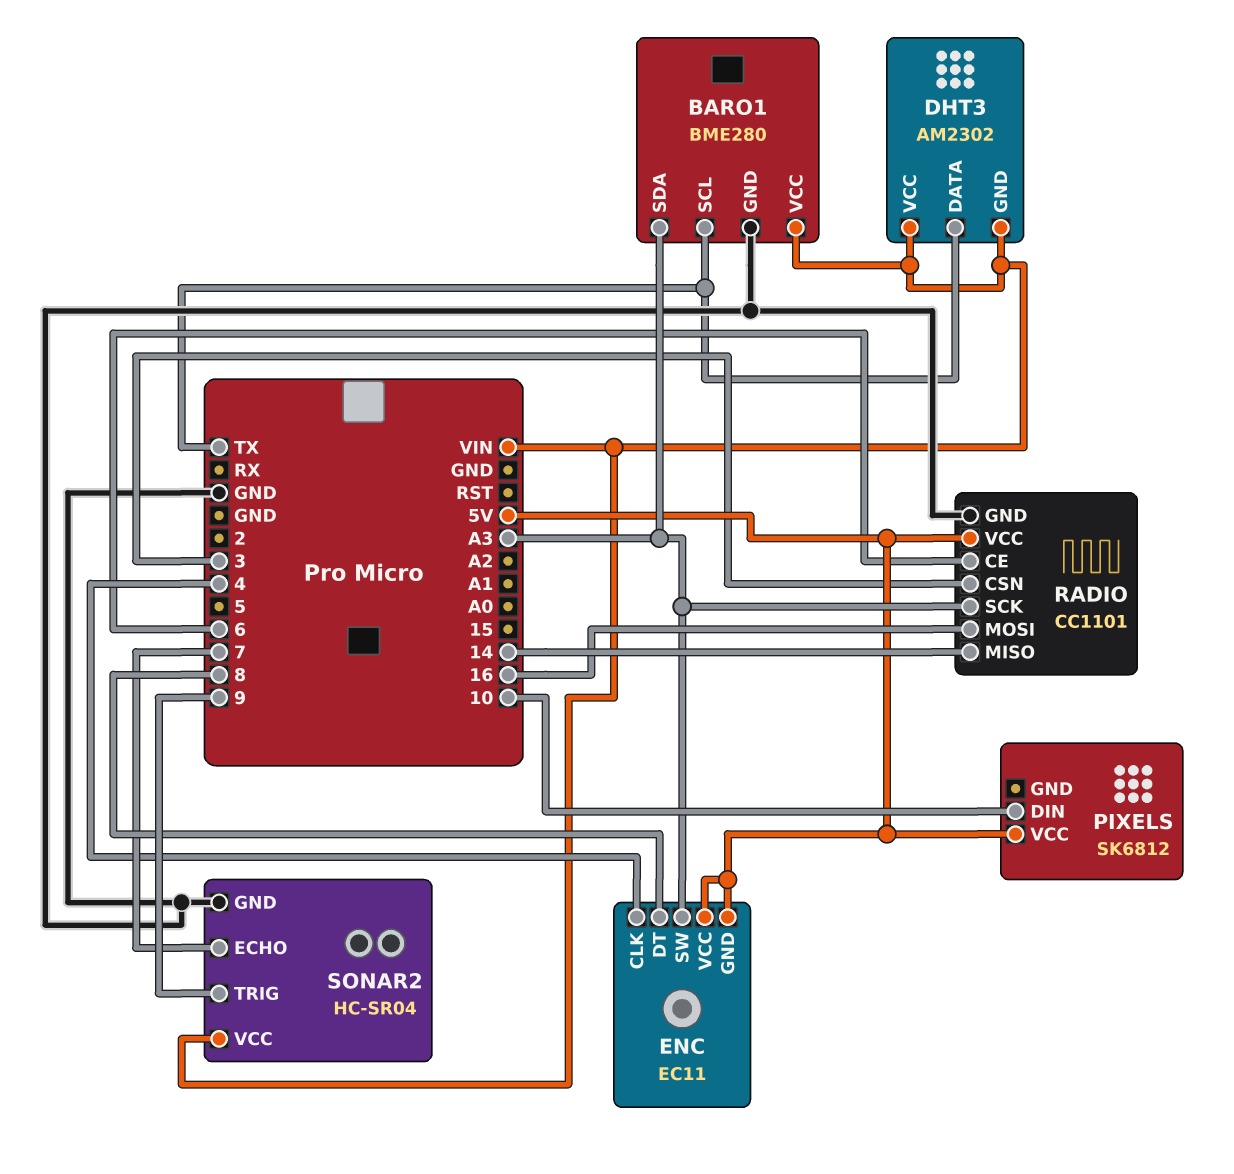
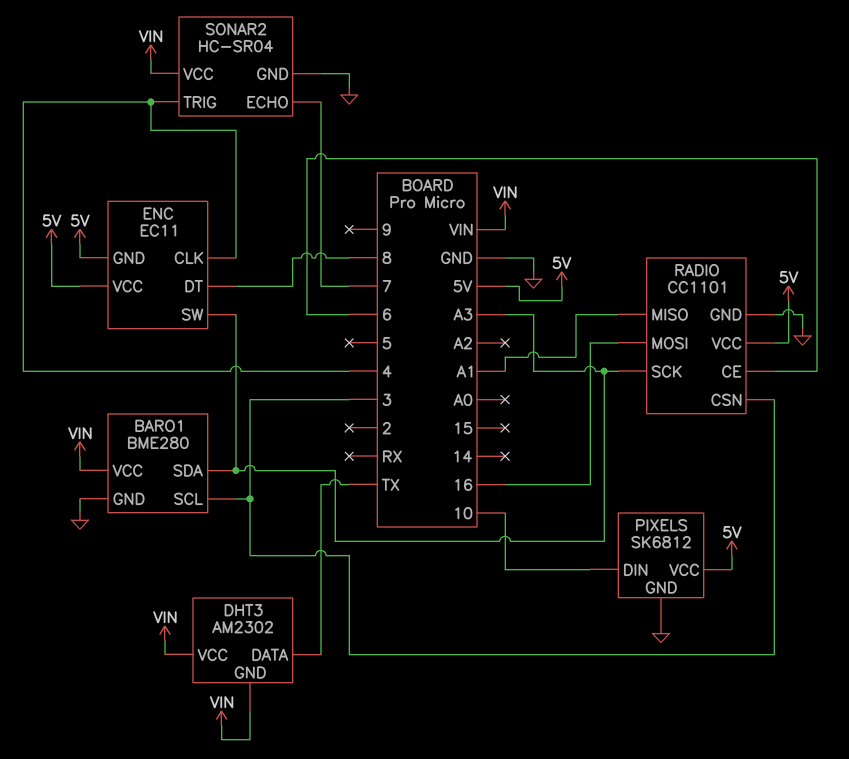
BARO1 pin SCL: TX -> 3
PIXELS pin GND: none -> GND
RADIO pin MISO: 14 -> A1
SONAR2 pin TRIG: 9 -> 4

